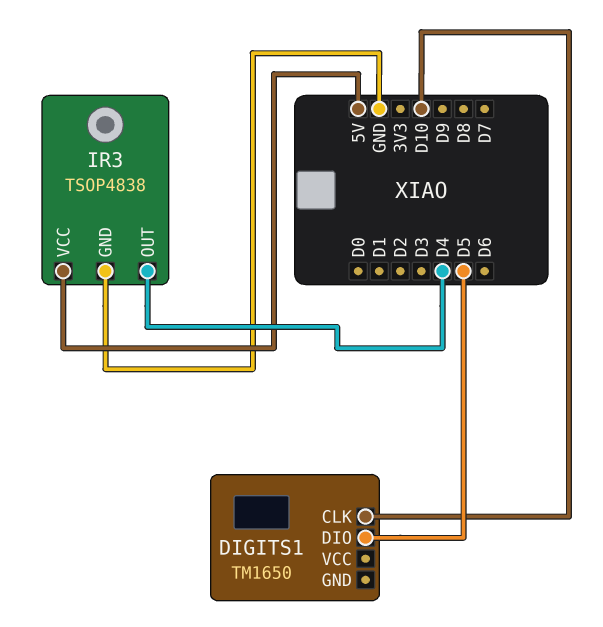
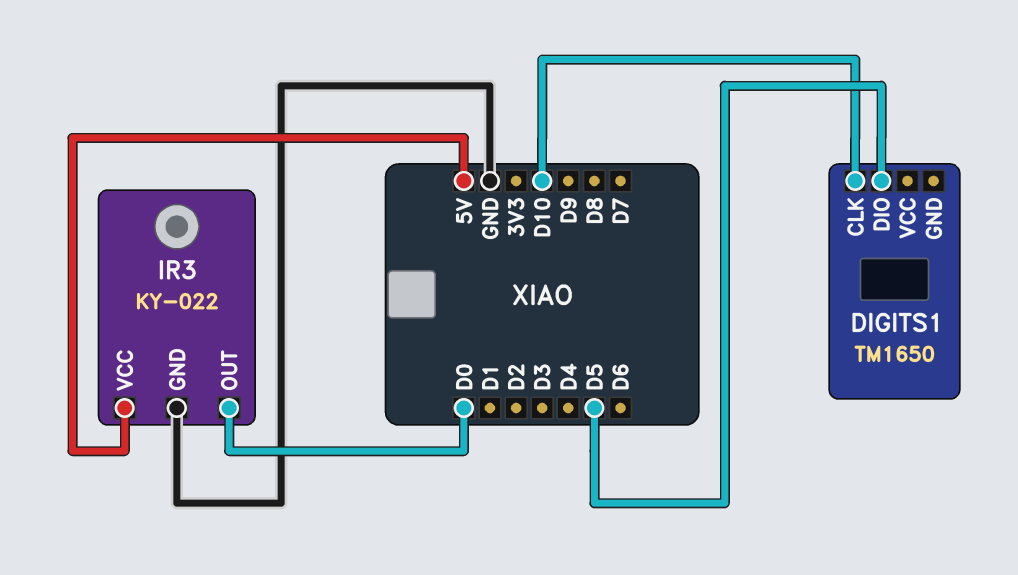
IR3: TSOP4838 -> KY-022
IR3 pin OUT: D4 -> D0

